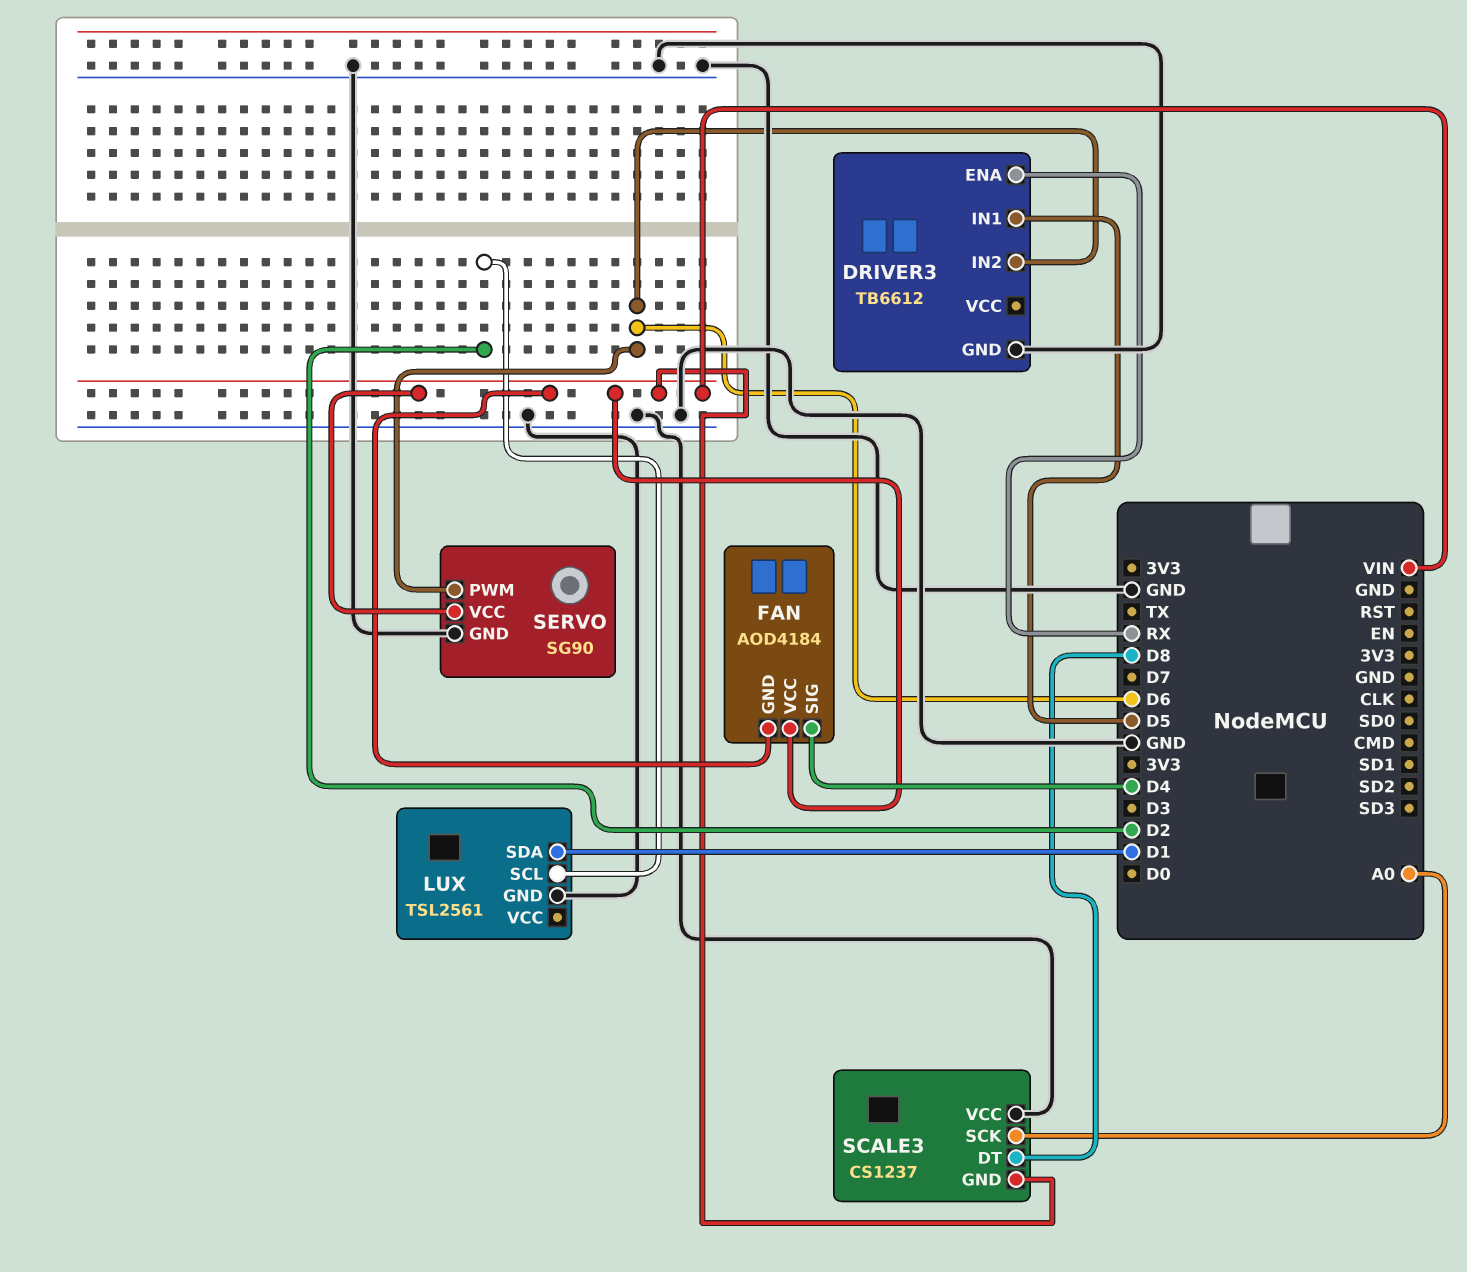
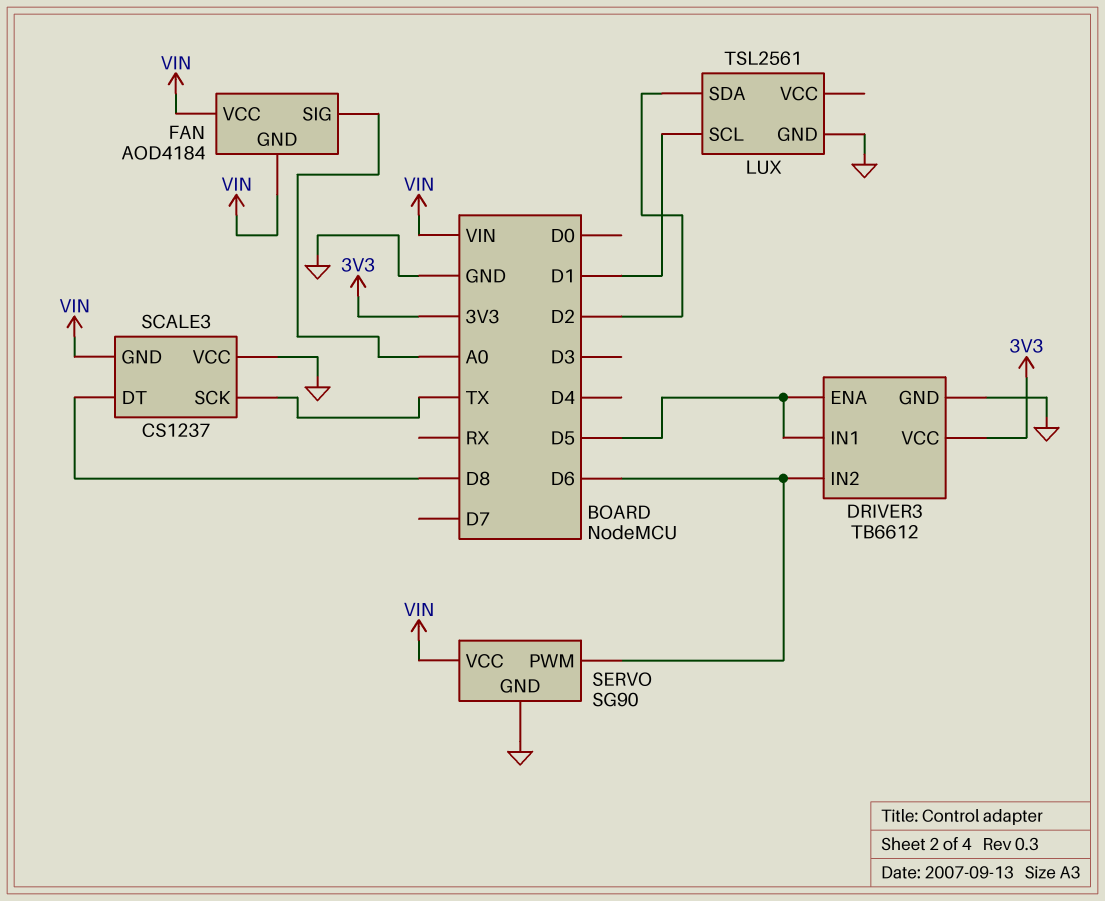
DRIVER3 pin ENA: RX -> D5
DRIVER3 pin VCC: none -> 3V3
FAN pin SIG: D4 -> A0
LUX pin SCL: D2 -> D1
LUX pin SDA: D1 -> D2
SCALE3 pin SCK: A0 -> TX

